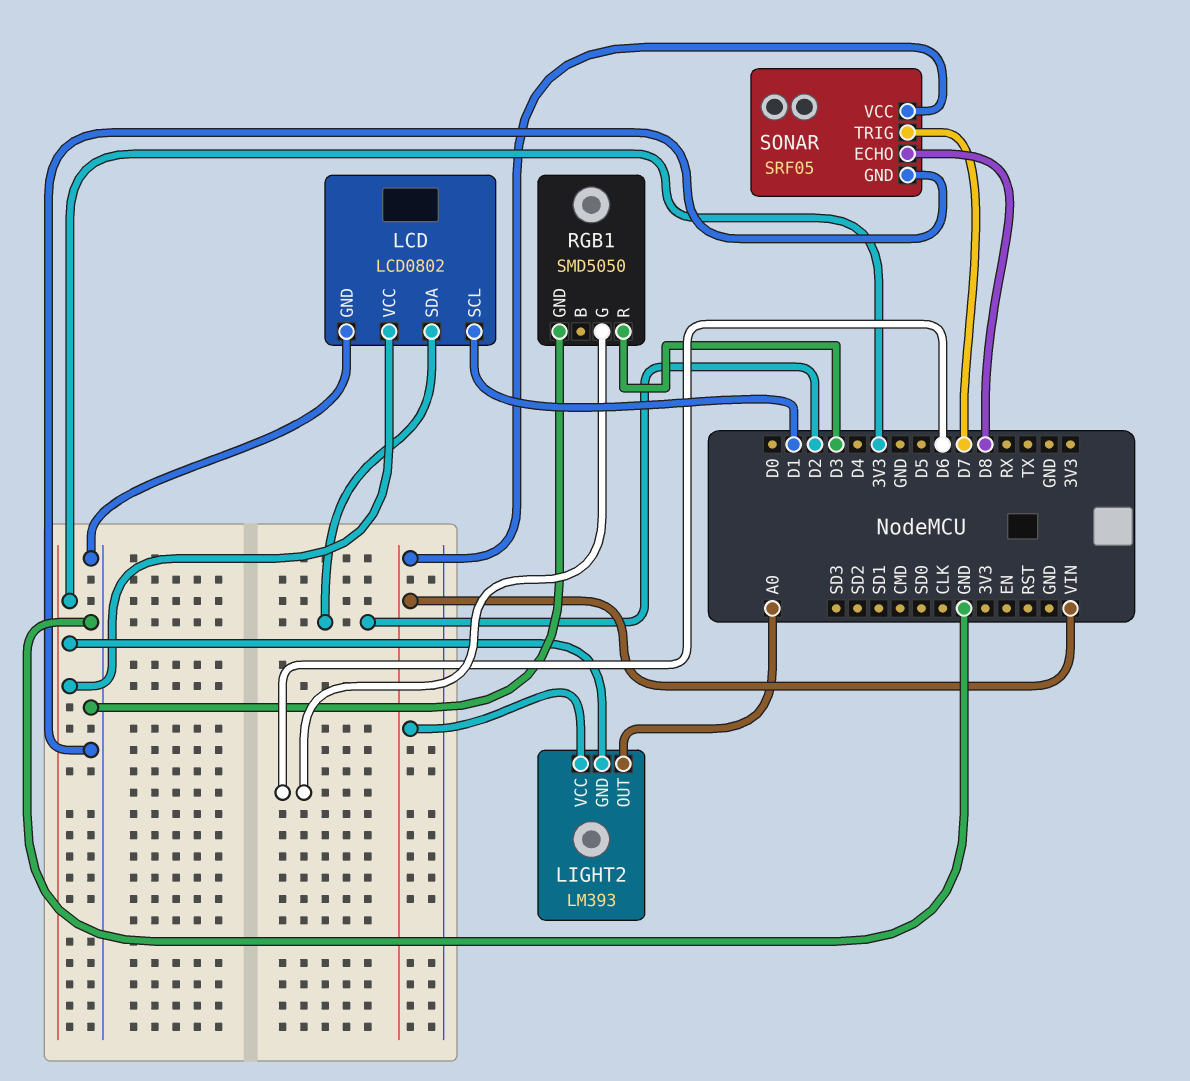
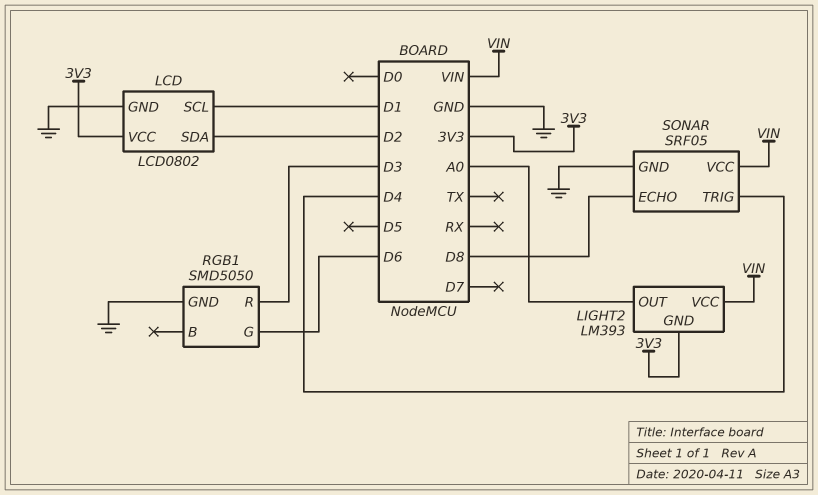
SONAR pin TRIG: D7 -> D4

